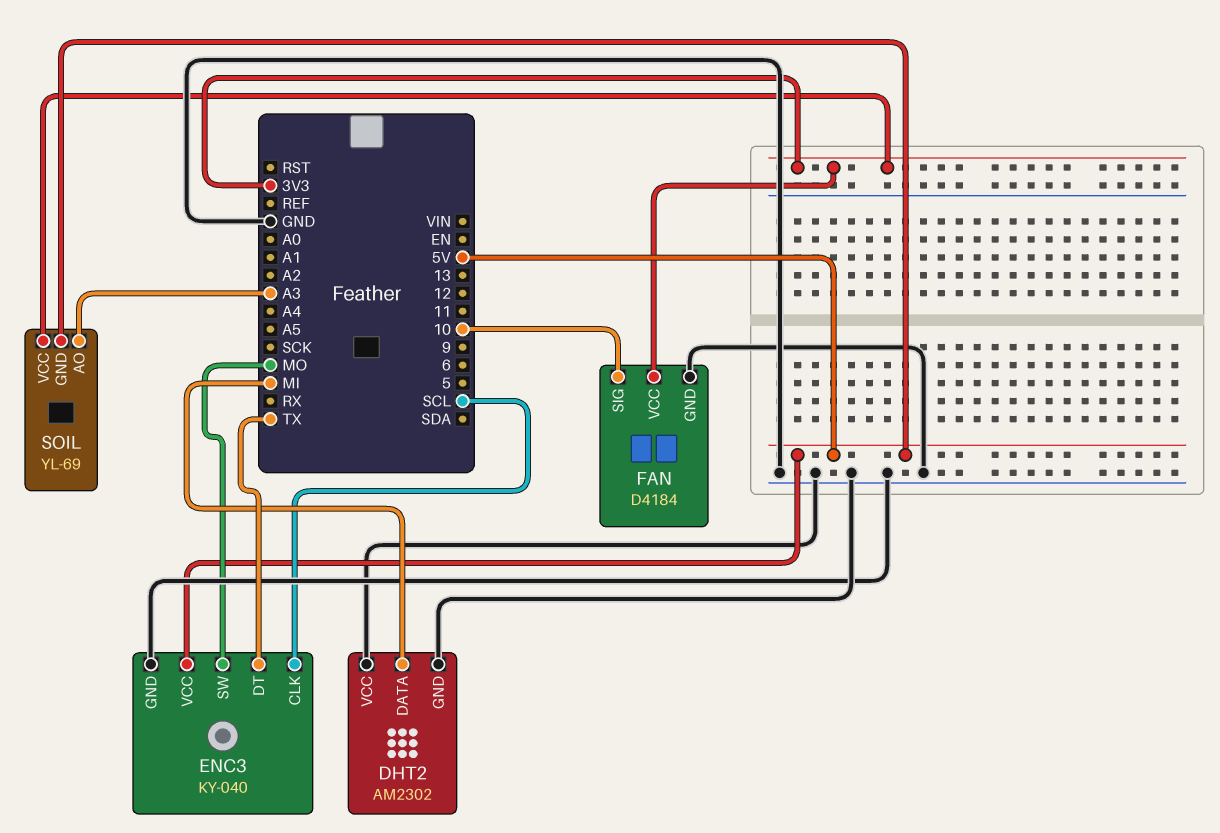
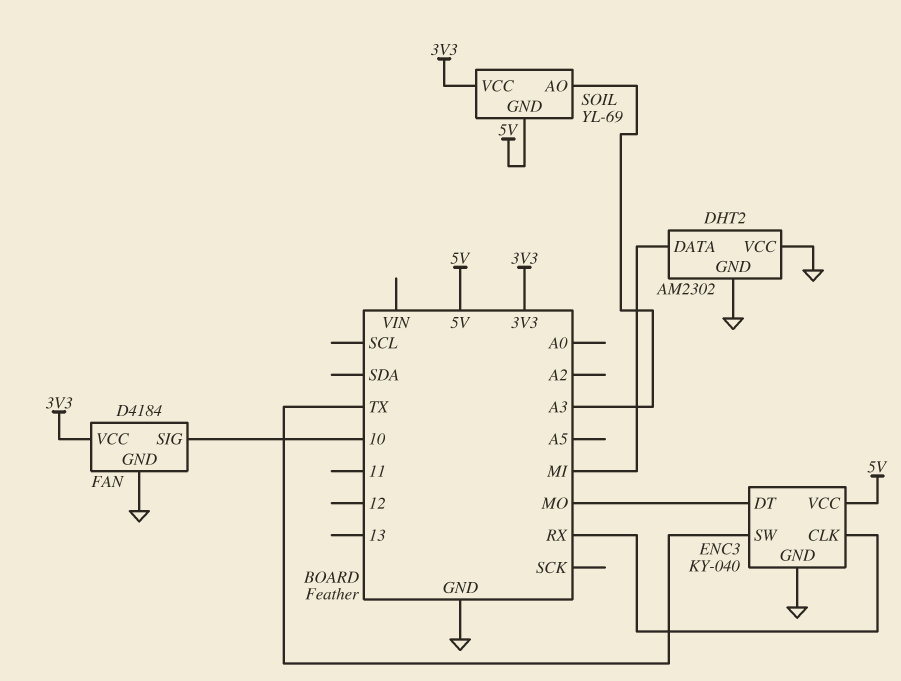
ENC3 pin CLK: SCL -> RX
ENC3 pin DT: TX -> MO
ENC3 pin SW: MO -> TX

